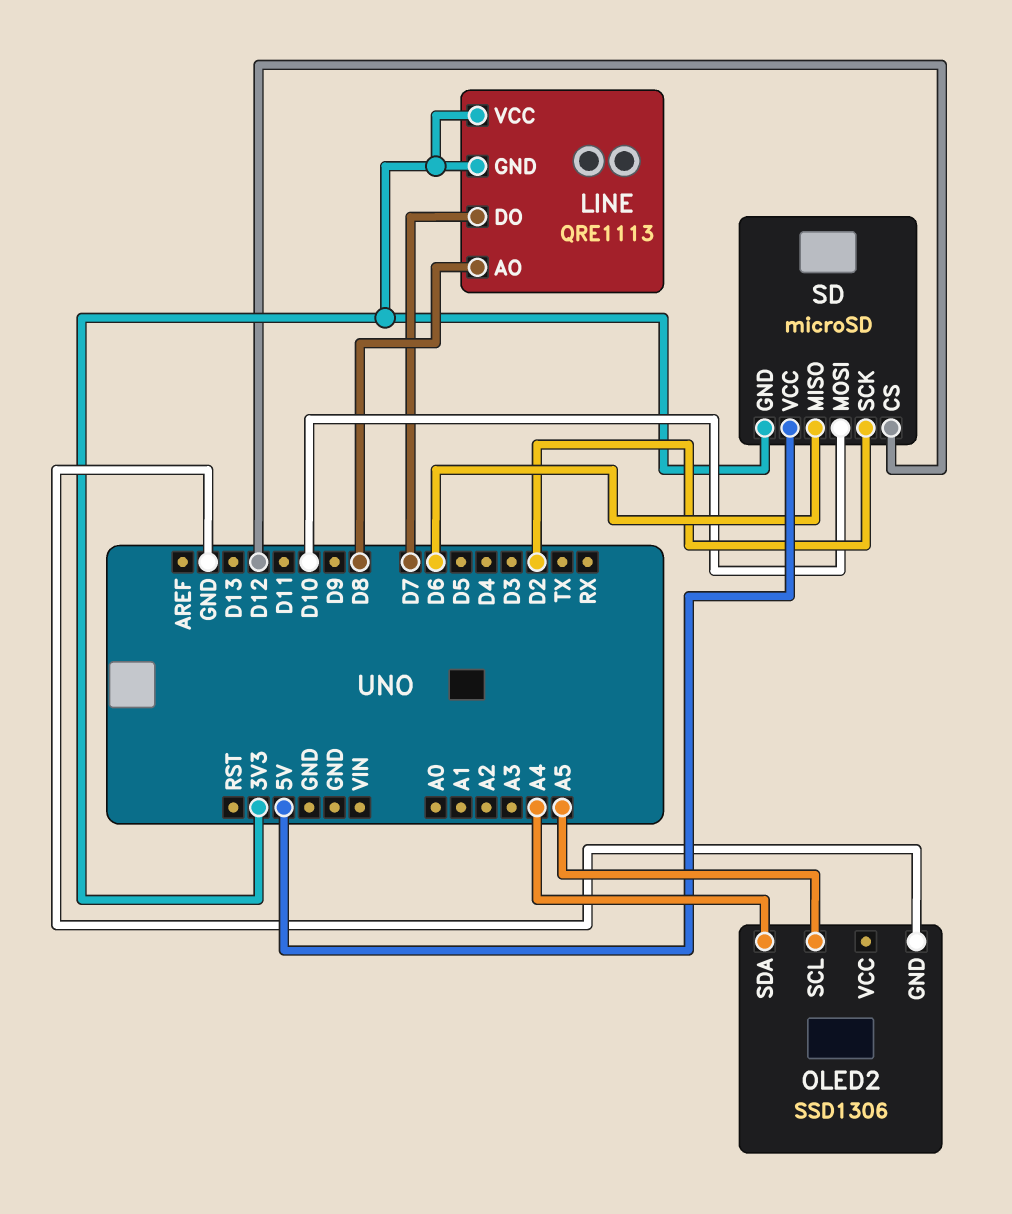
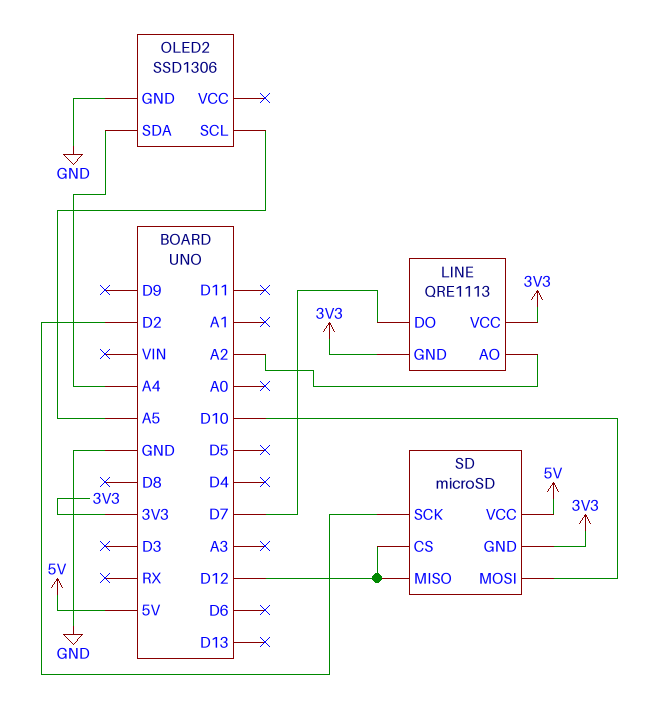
LINE pin AO: D8 -> A2
SD pin MISO: D6 -> D12

